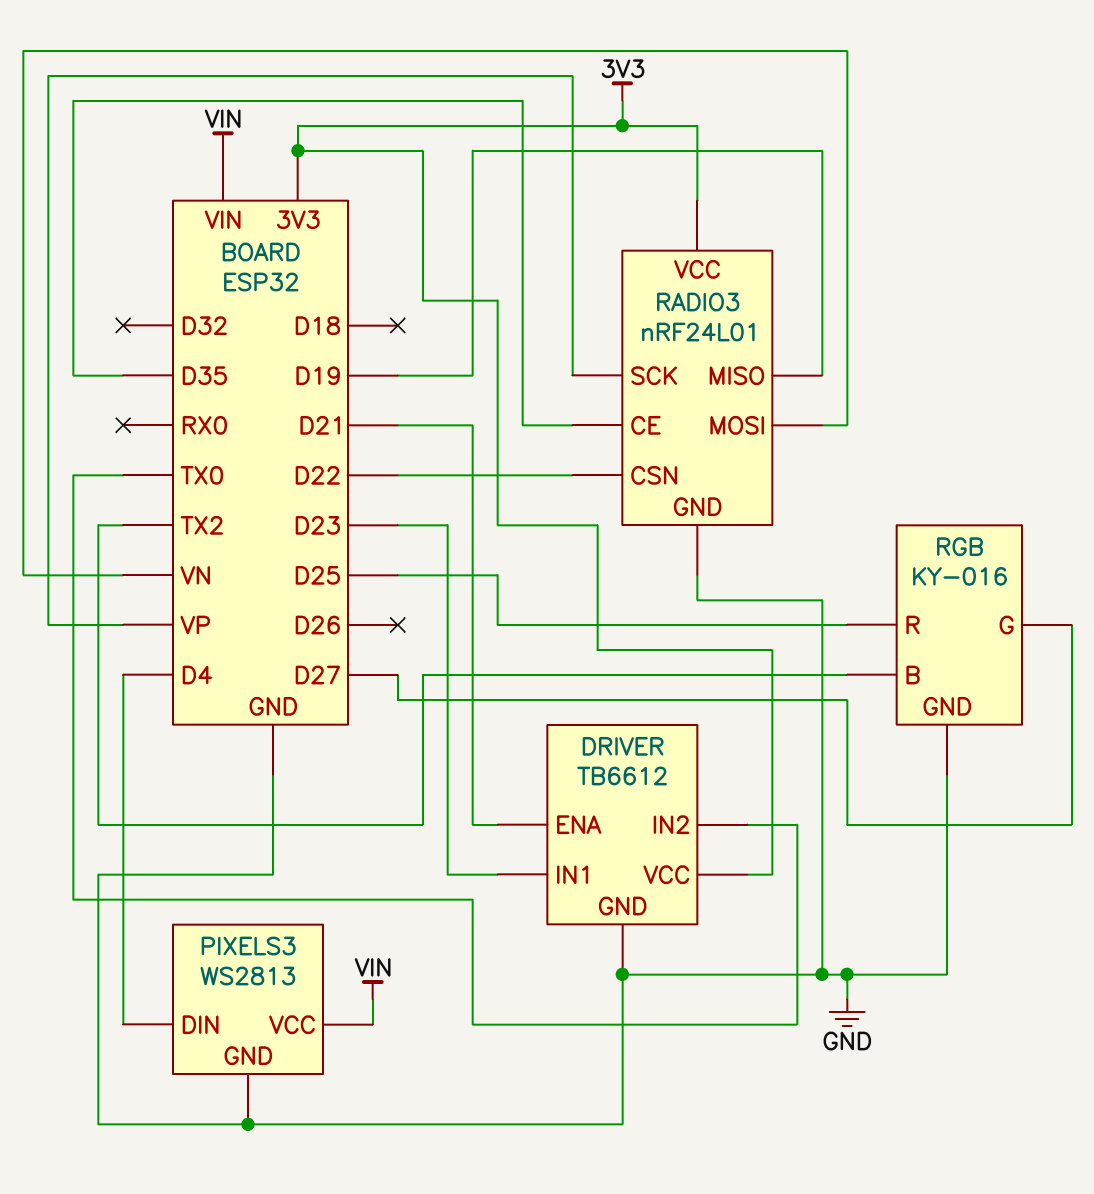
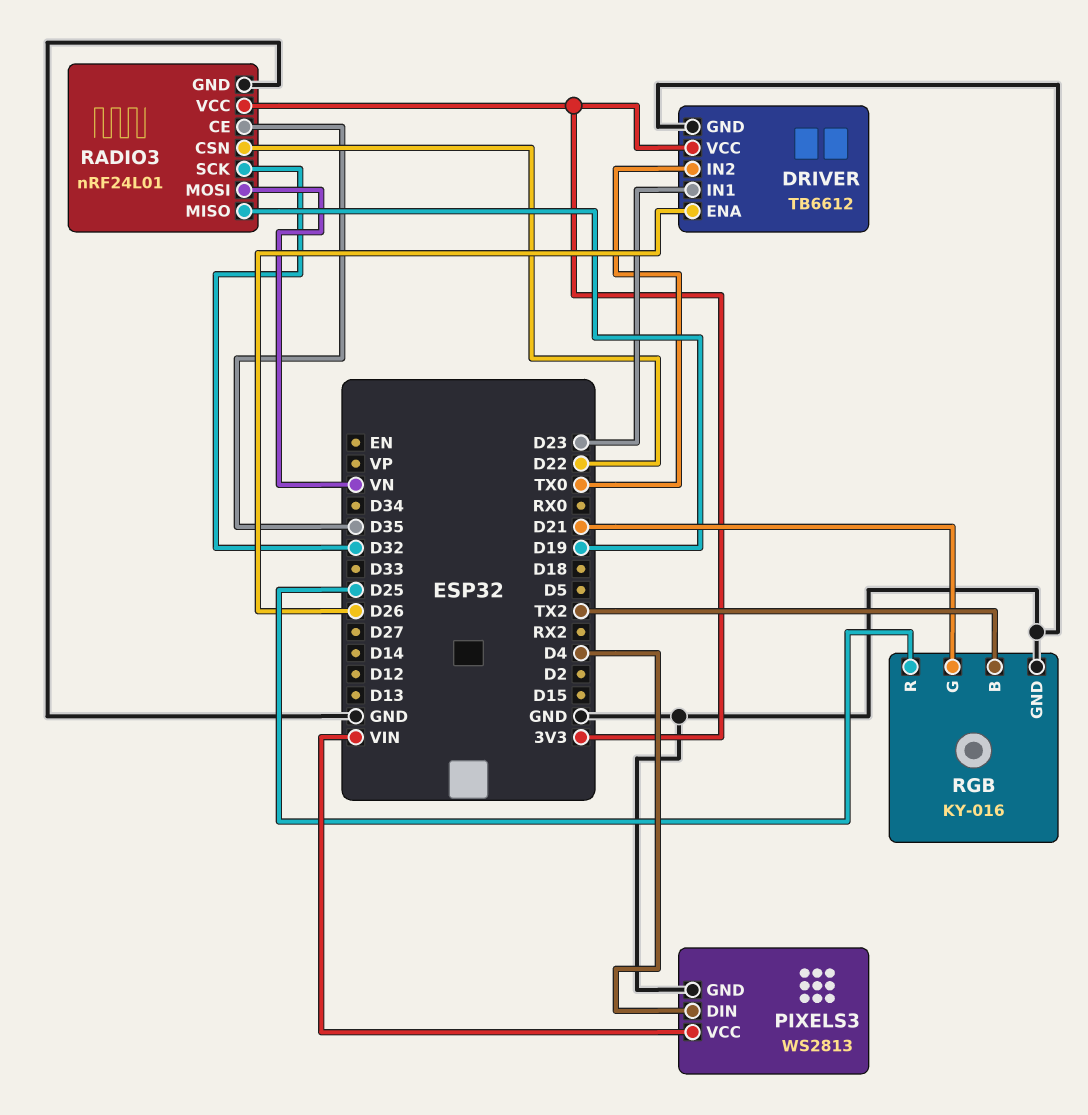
DRIVER pin ENA: D21 -> D26
RADIO3 pin SCK: VP -> D32
RGB pin G: D27 -> D21

